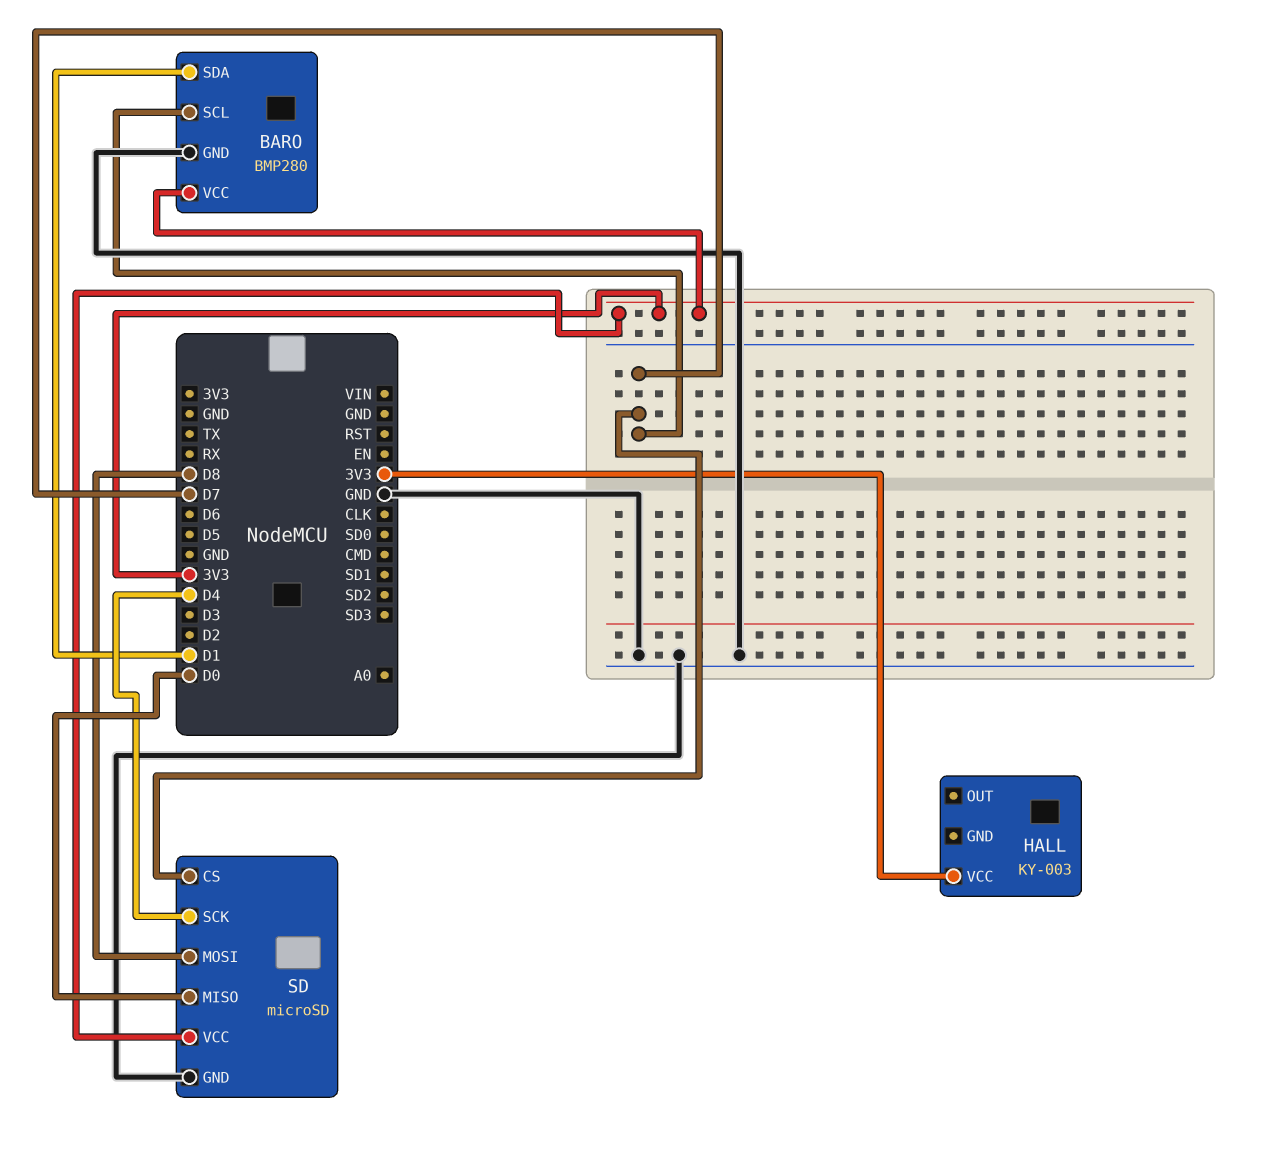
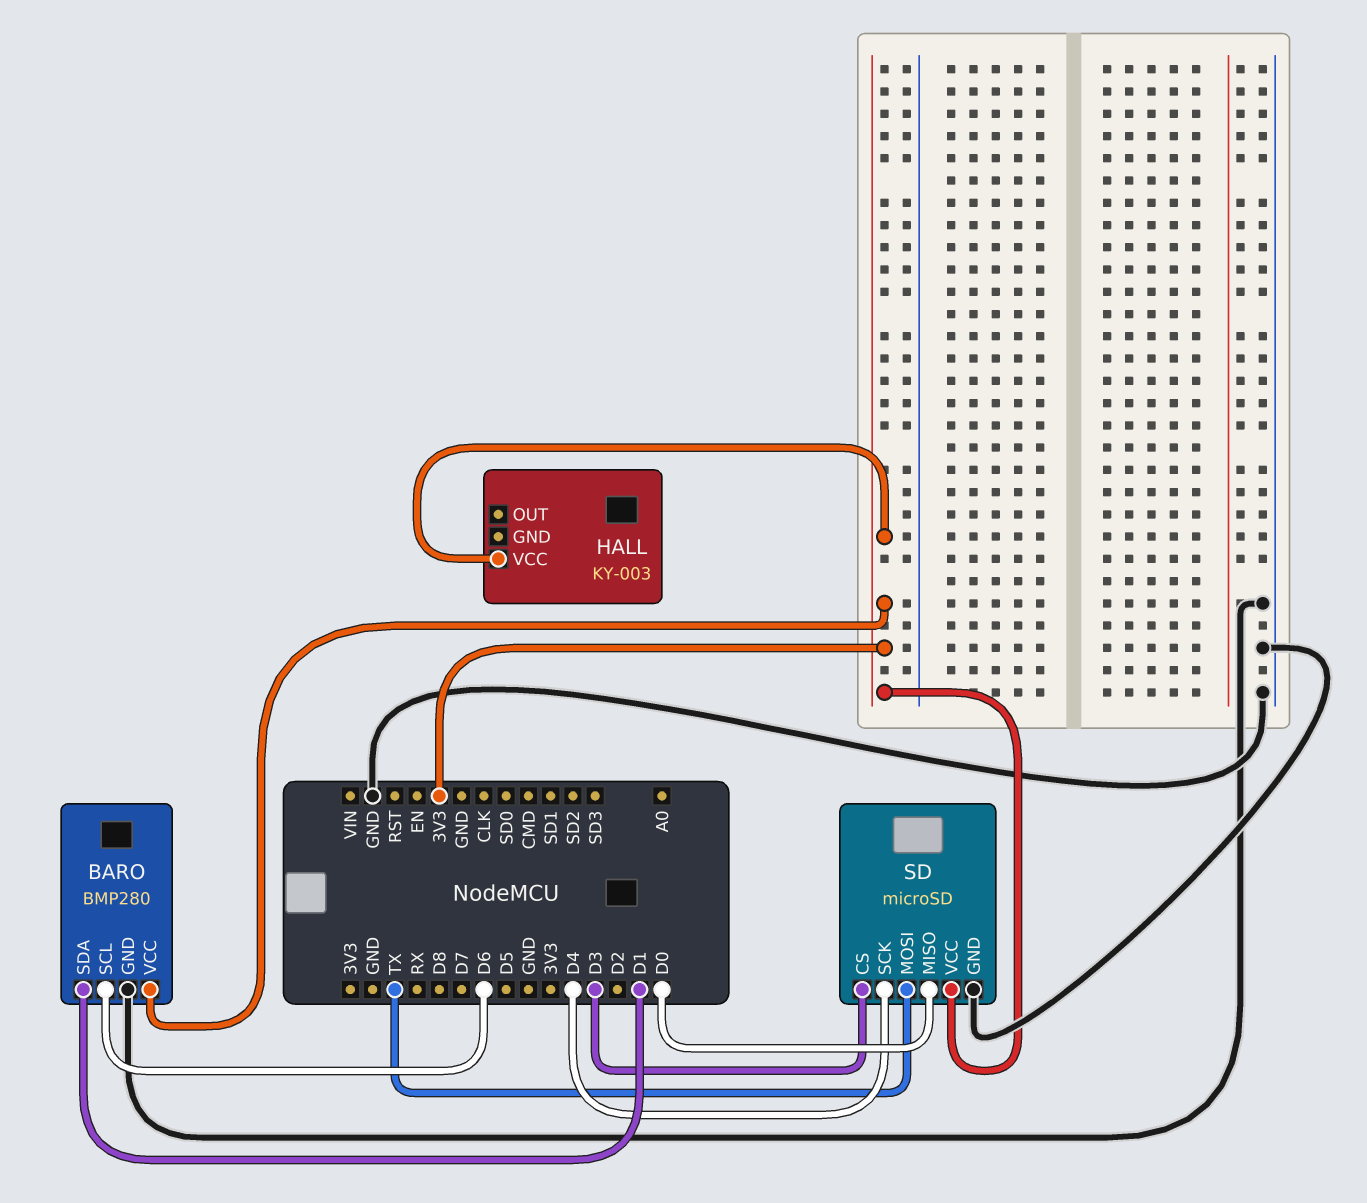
BARO pin SCL: D7 -> D6
SD pin CS: D7 -> D3
SD pin MOSI: D8 -> TX

